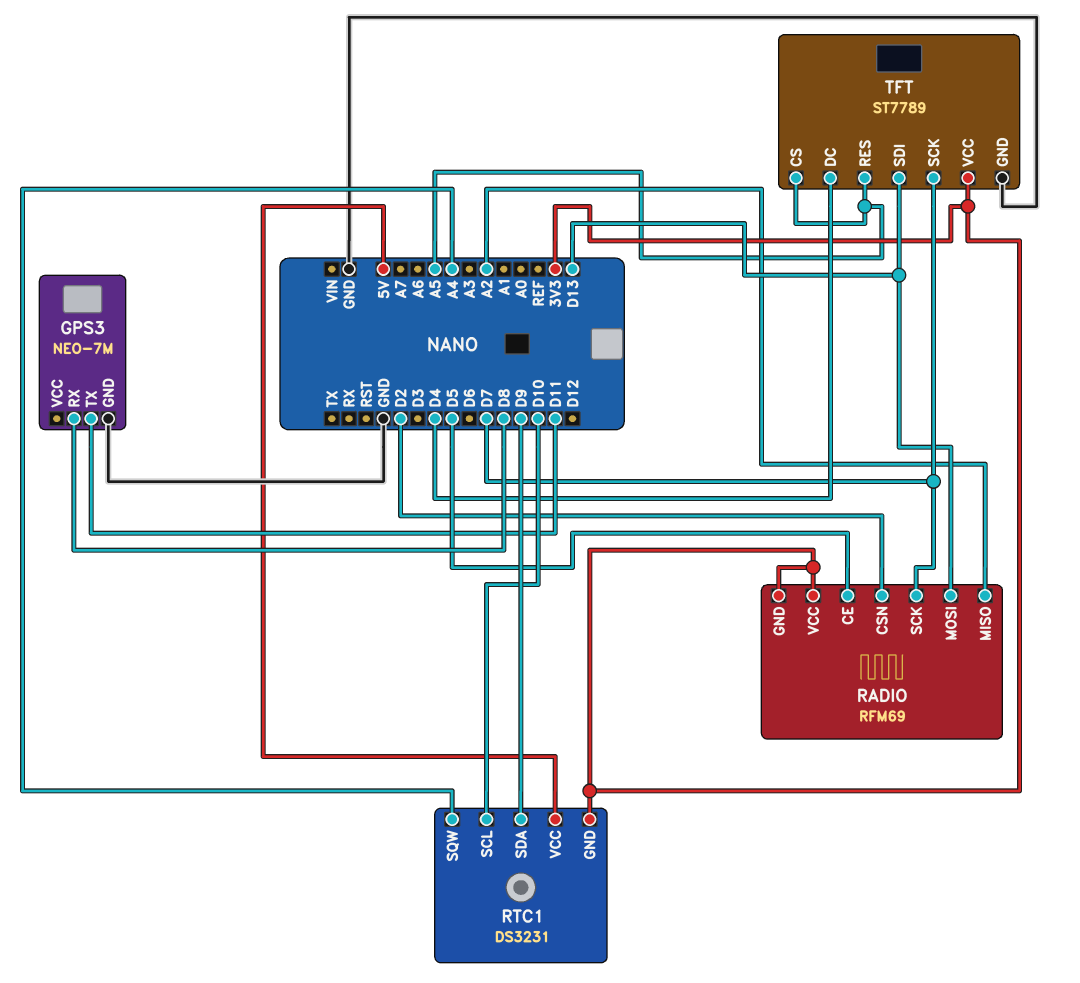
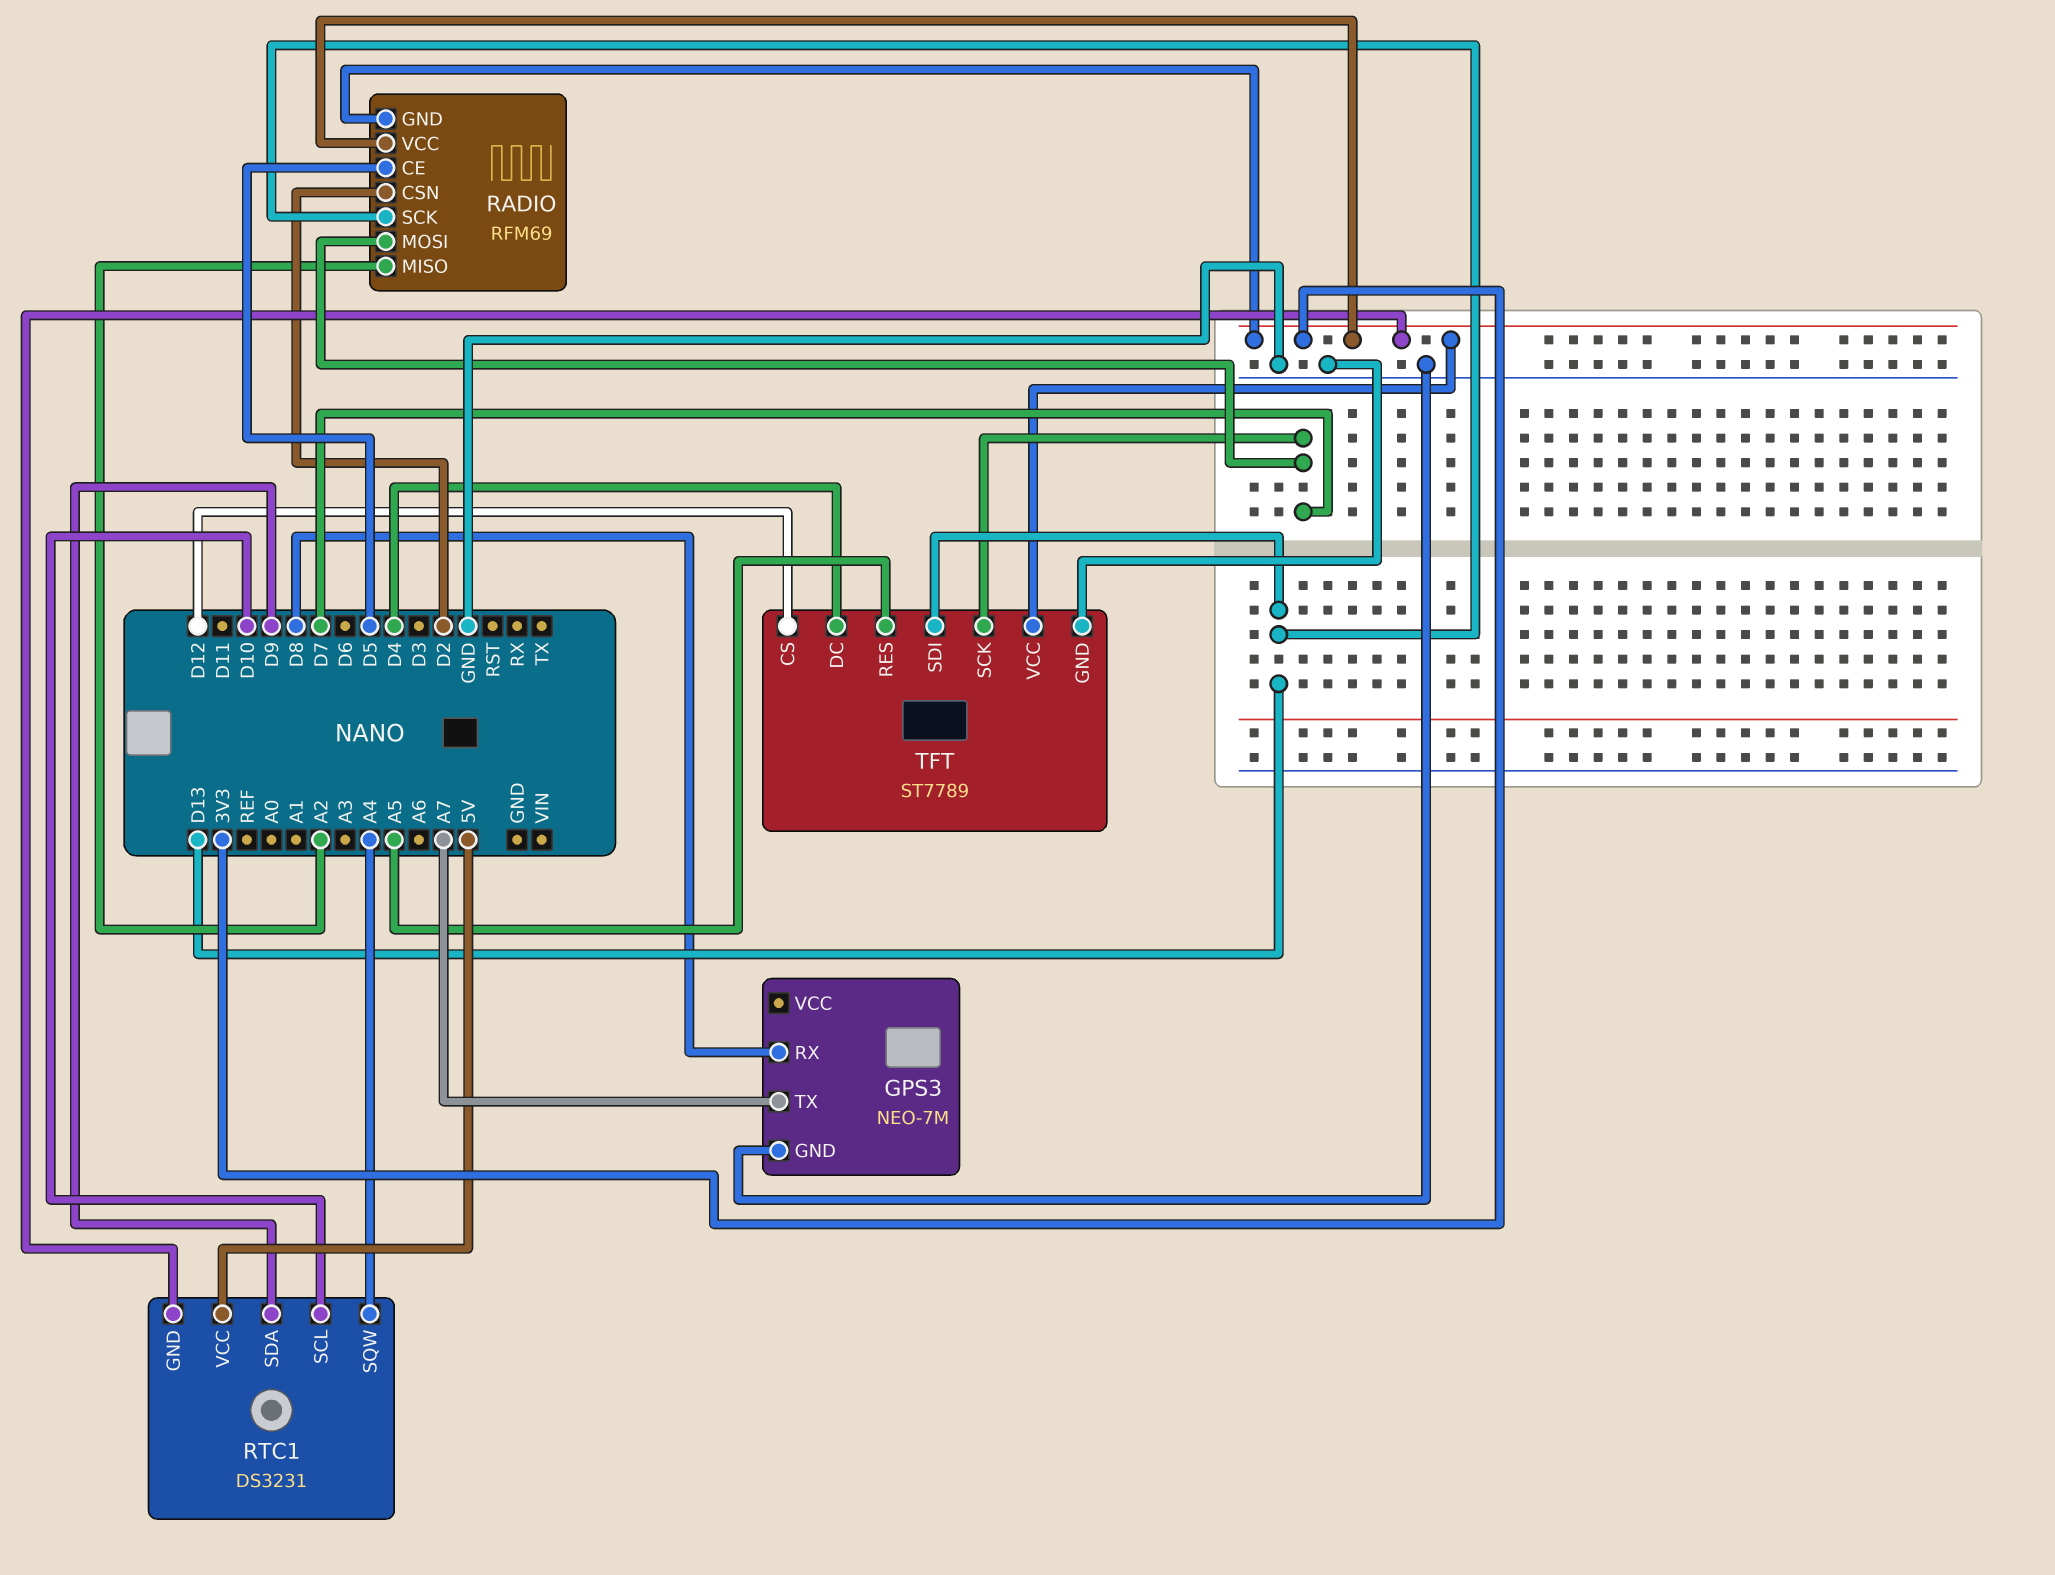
GPS3 pin TX: D11 -> A7
RADIO pin MOSI: D13 -> D7
RADIO pin SCK: D7 -> D13
TFT pin CS: A5 -> D12

